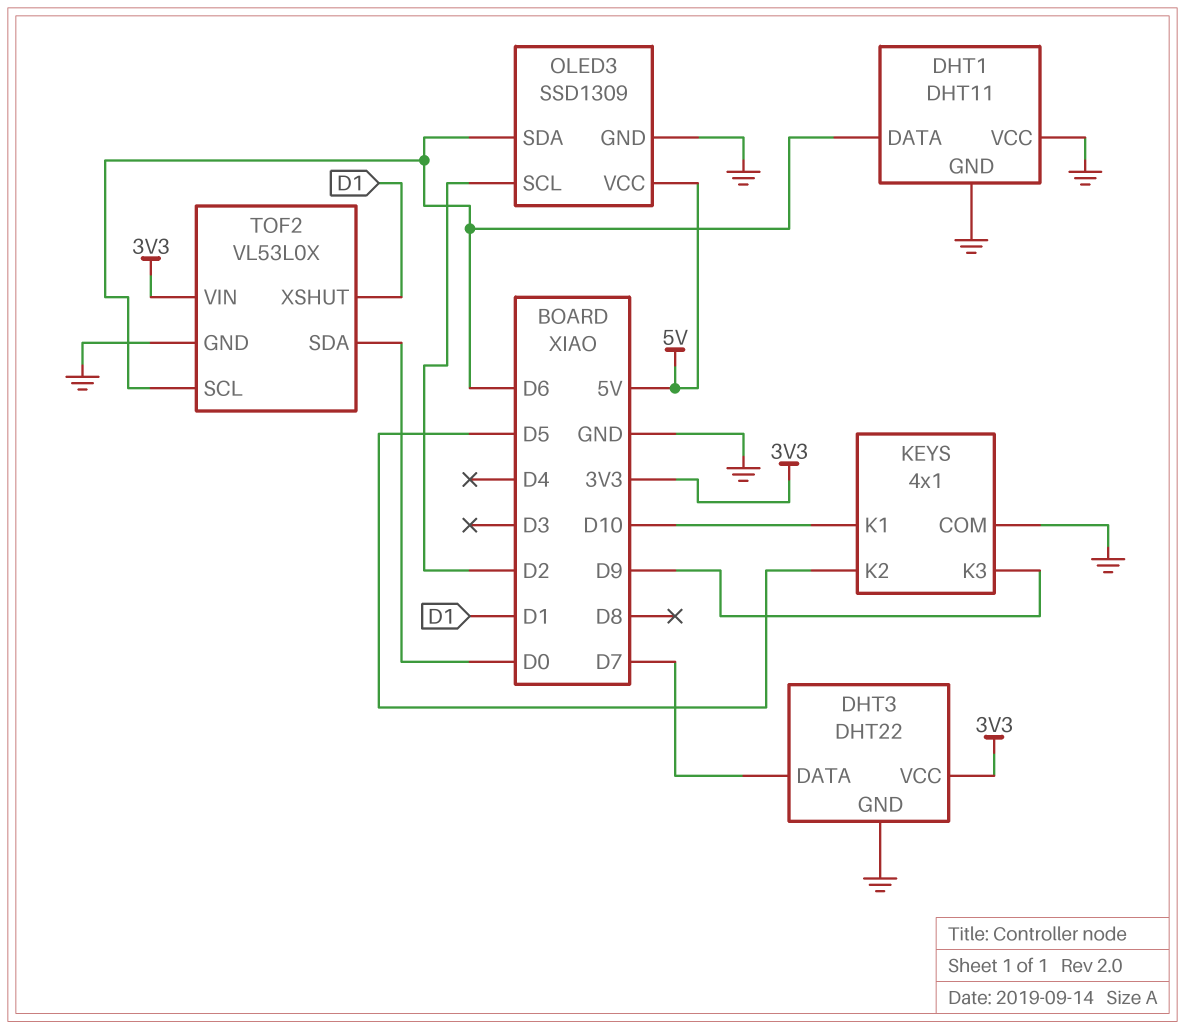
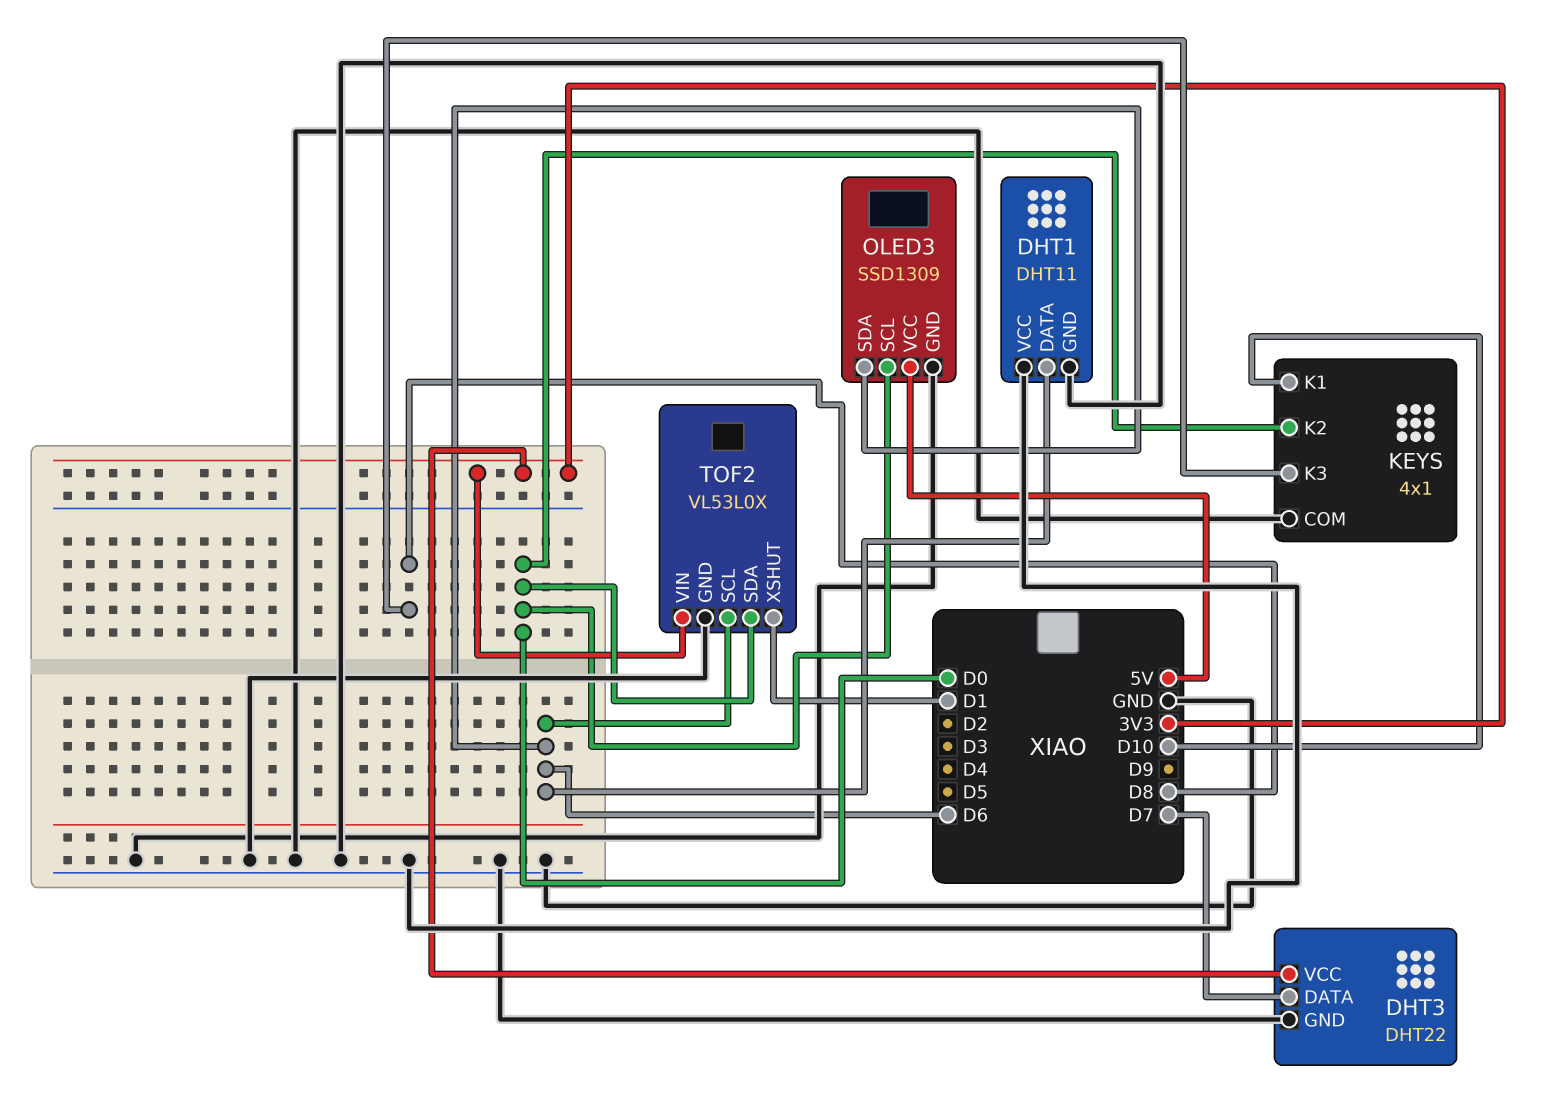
KEYS pin K2: D5 -> D0
KEYS pin K3: D9 -> D8
OLED3 pin SCL: D2 -> D0

